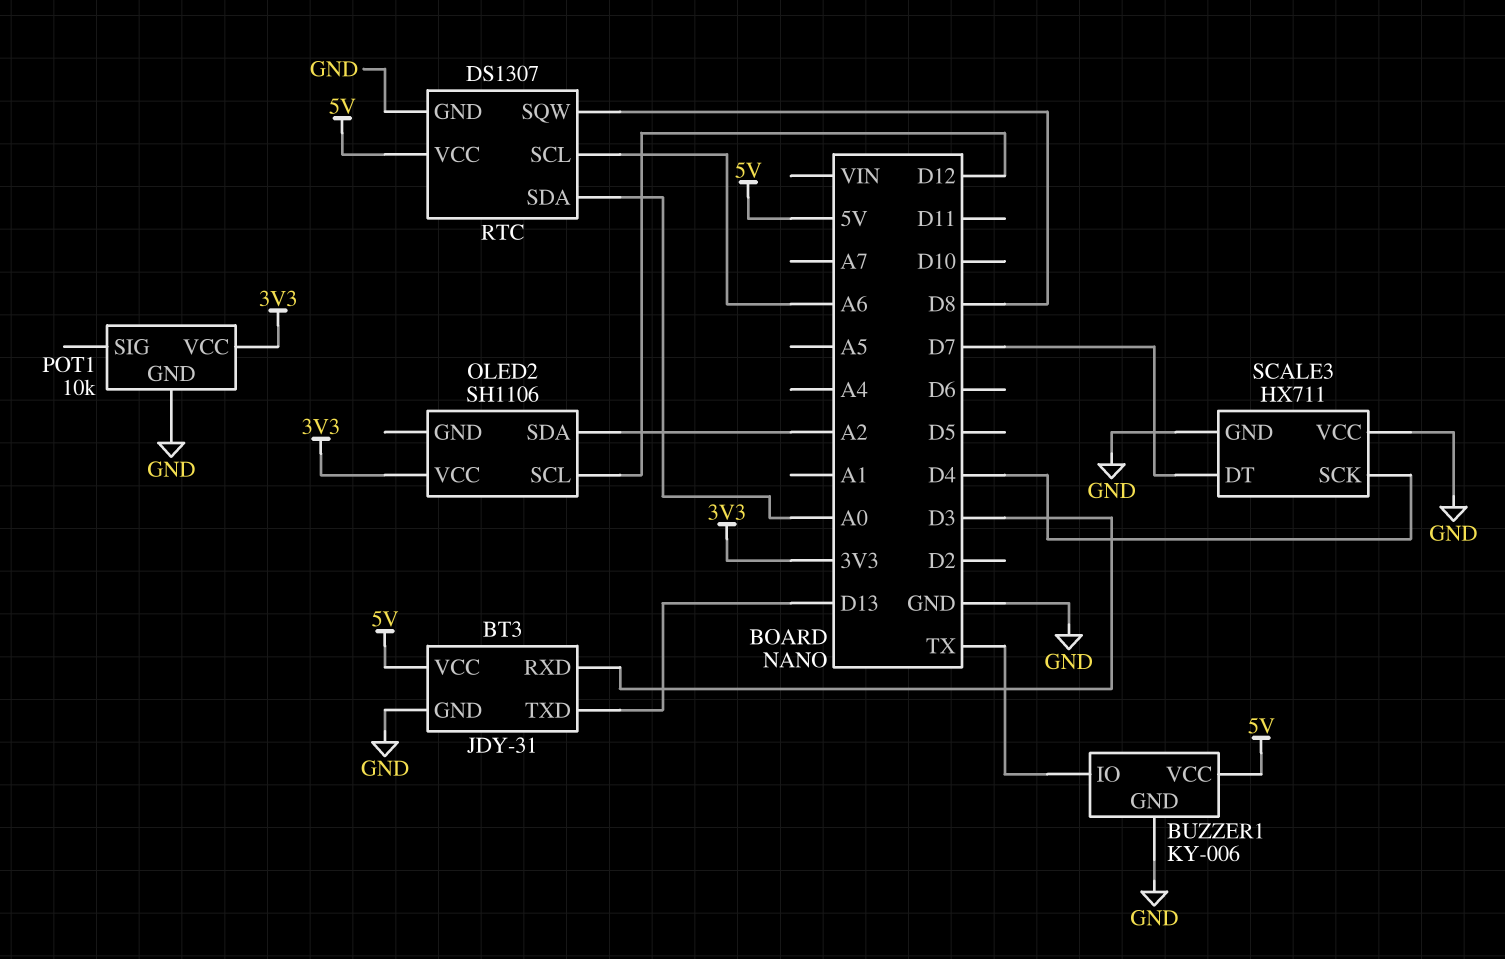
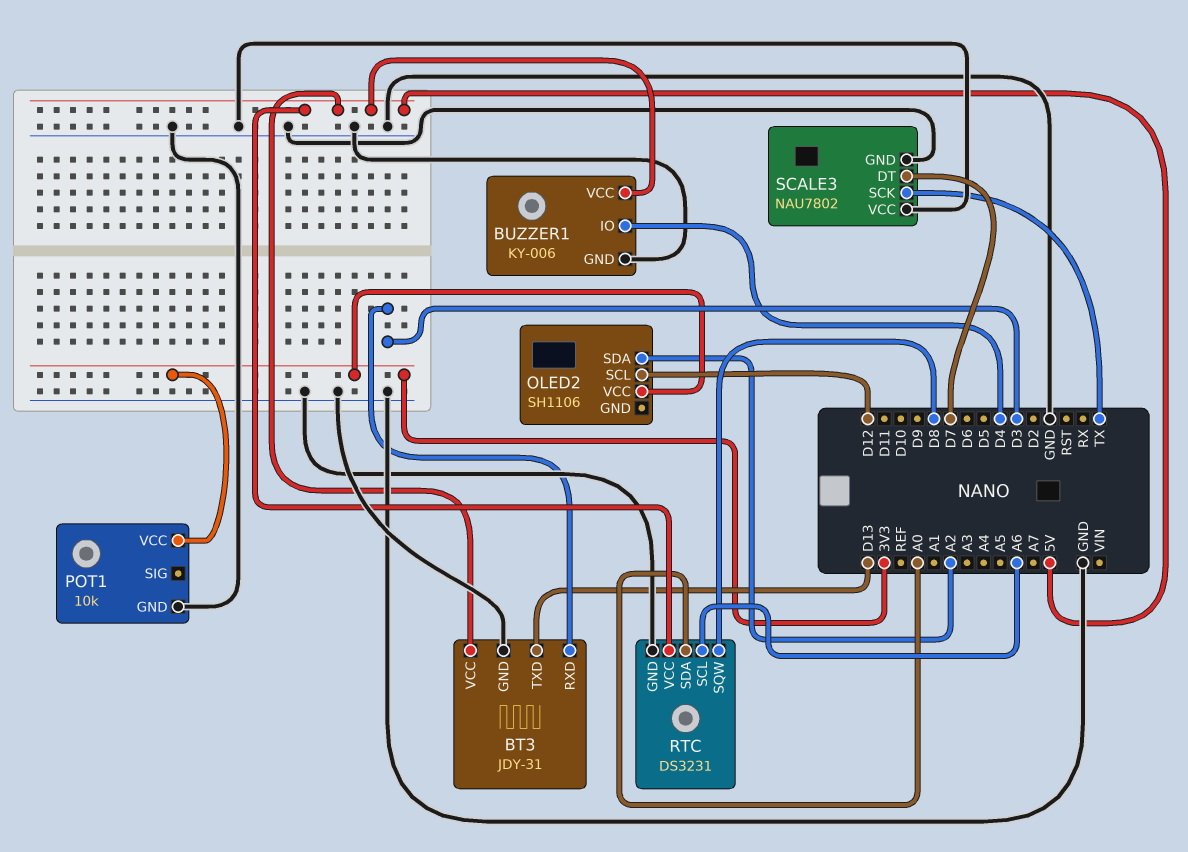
BUZZER1 pin IO: TX -> D4
RTC: DS1307 -> DS3231
SCALE3: HX711 -> NAU7802
SCALE3 pin SCK: D4 -> TX

